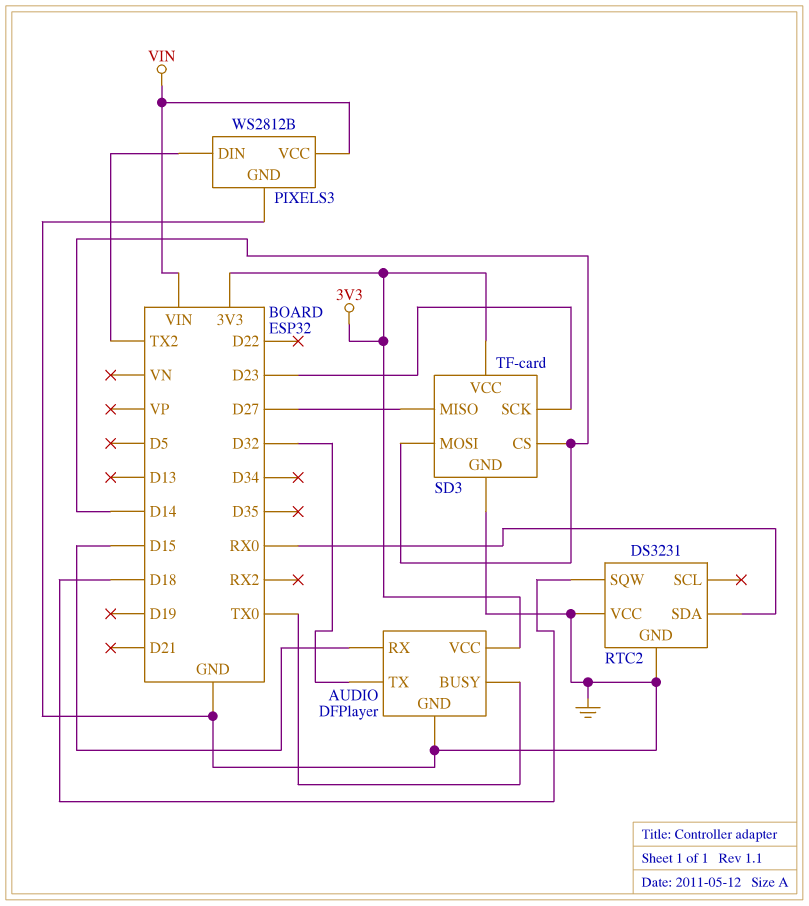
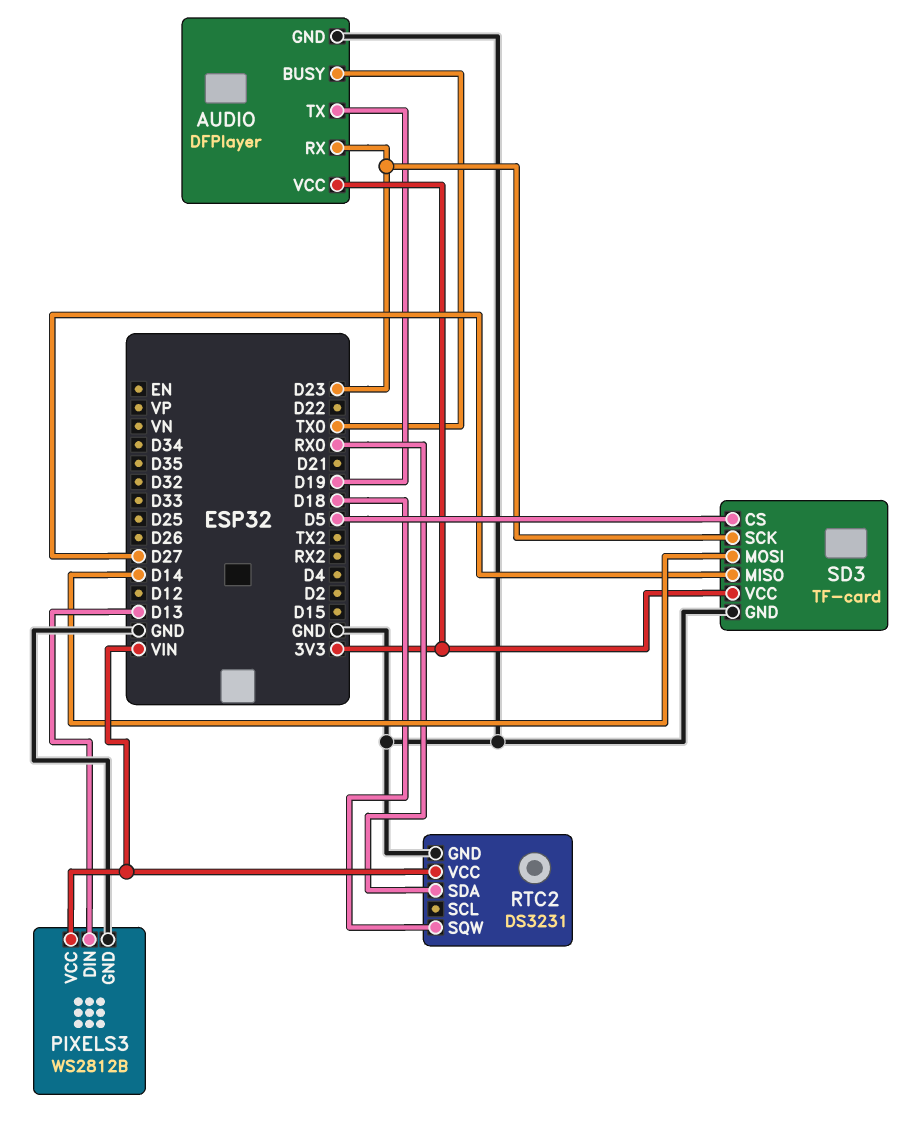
AUDIO pin RX: D15 -> D23
AUDIO pin TX: D32 -> D19
PIXELS3 pin DIN: TX2 -> D13
RTC2 pin VCC: GND -> VIN
SD3 pin CS: D14 -> D5

